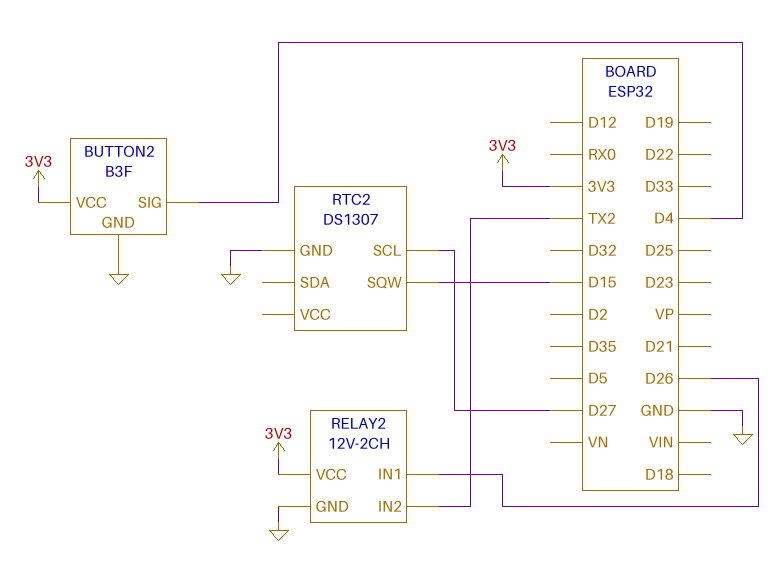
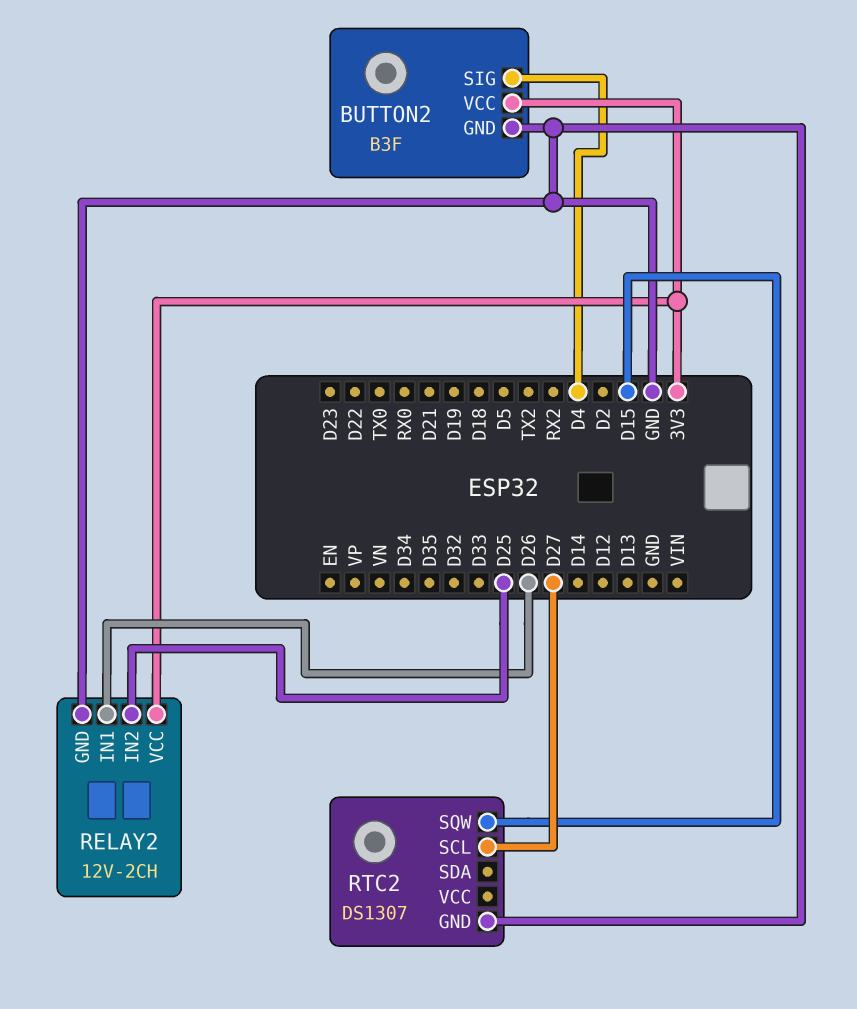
RELAY2 pin IN2: TX2 -> D25

